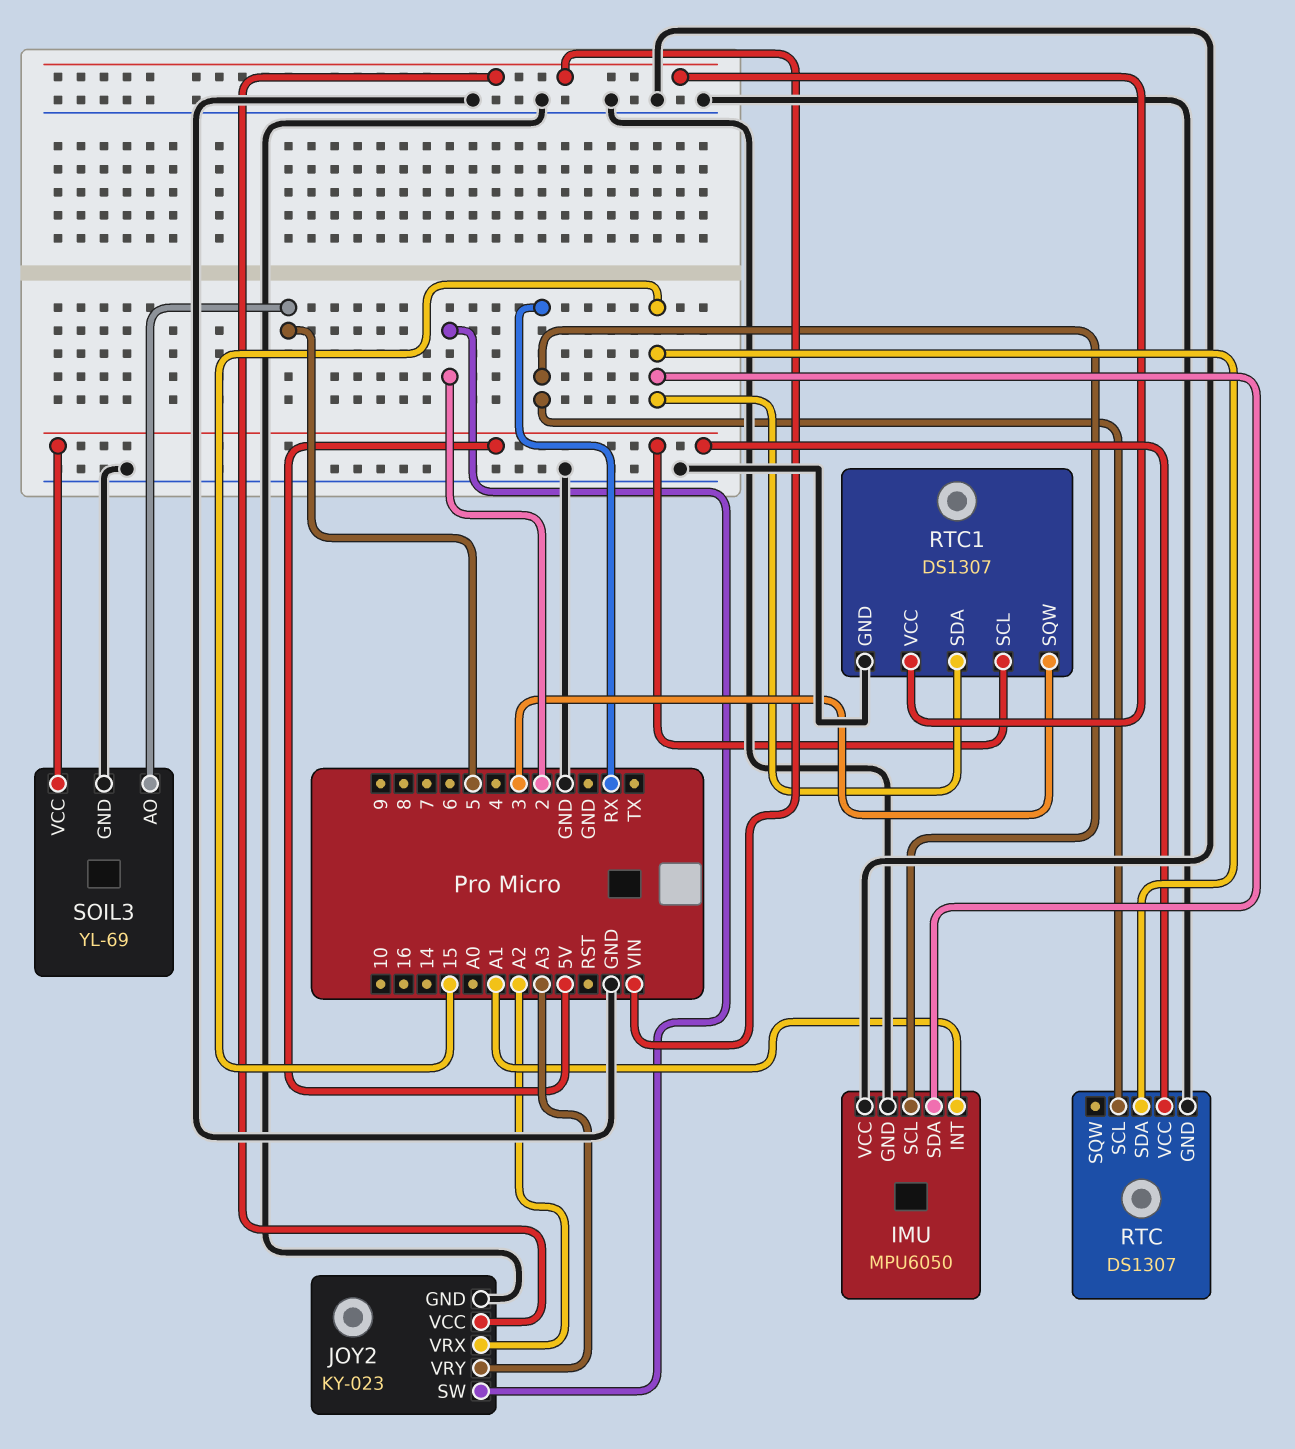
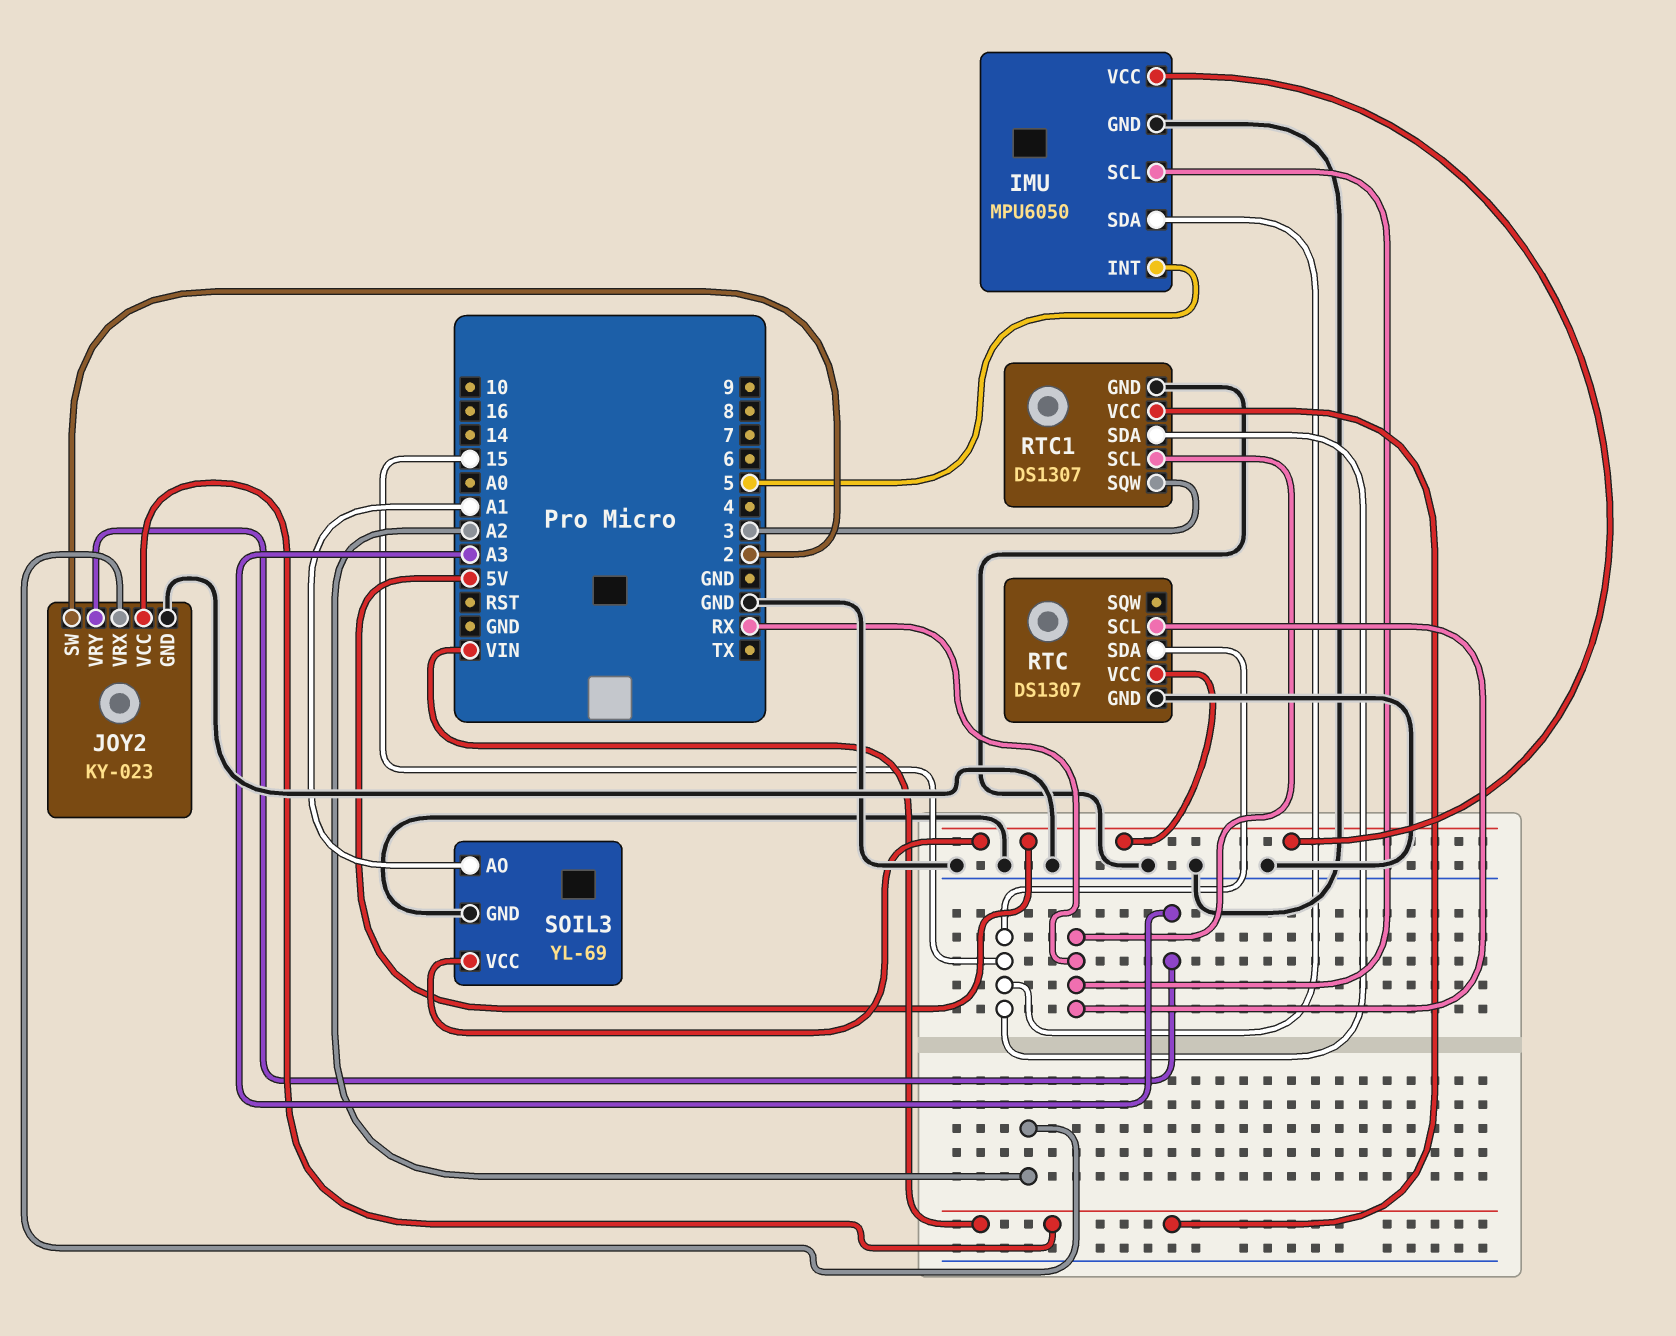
IMU pin INT: A1 -> 5
IMU pin VCC: GND -> 5V
RTC1 pin SCL: 5V -> RX
SOIL3 pin AO: 5 -> A1

